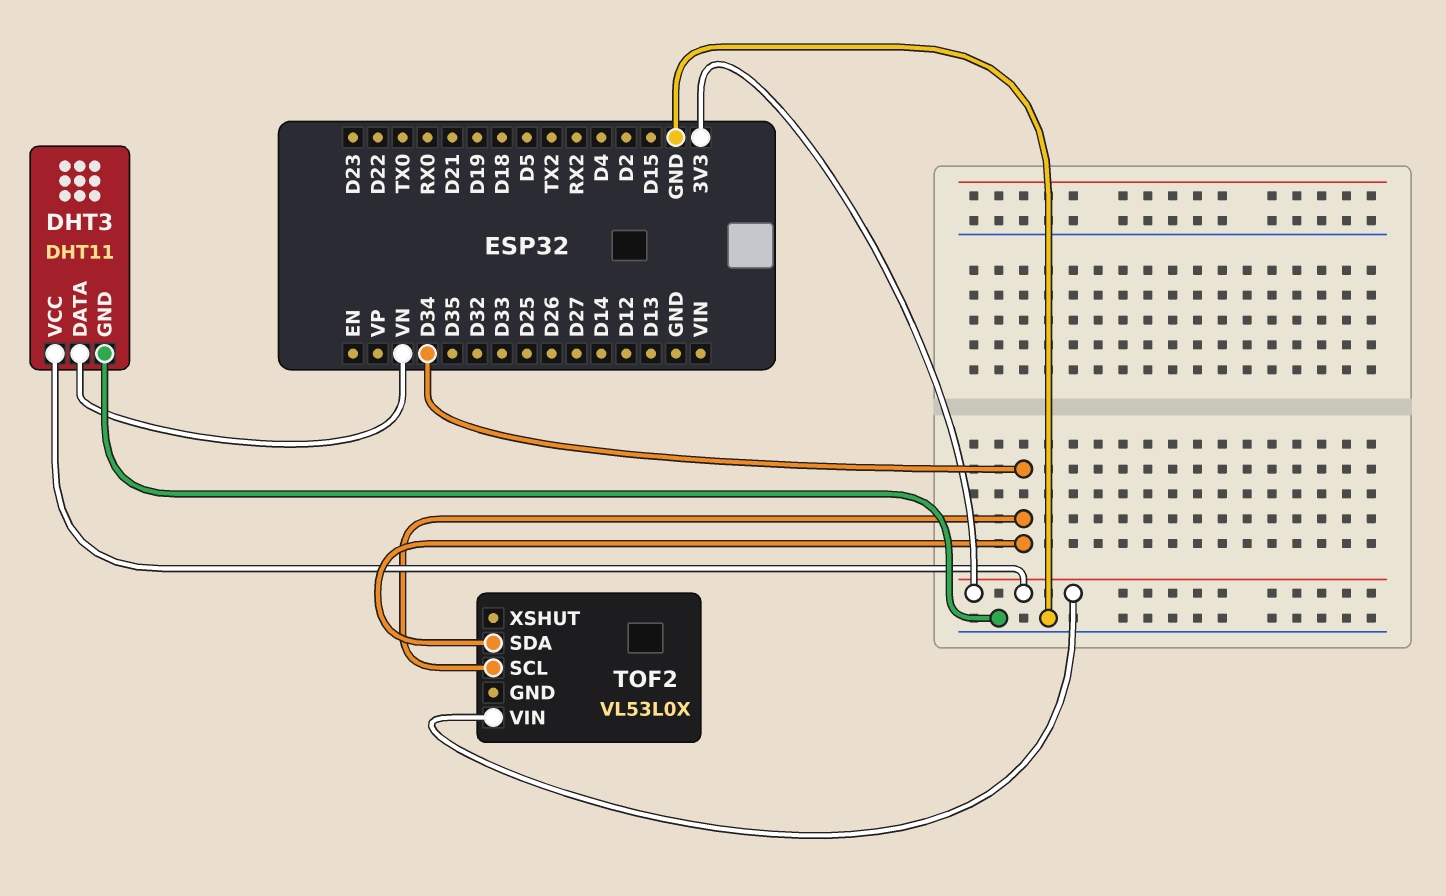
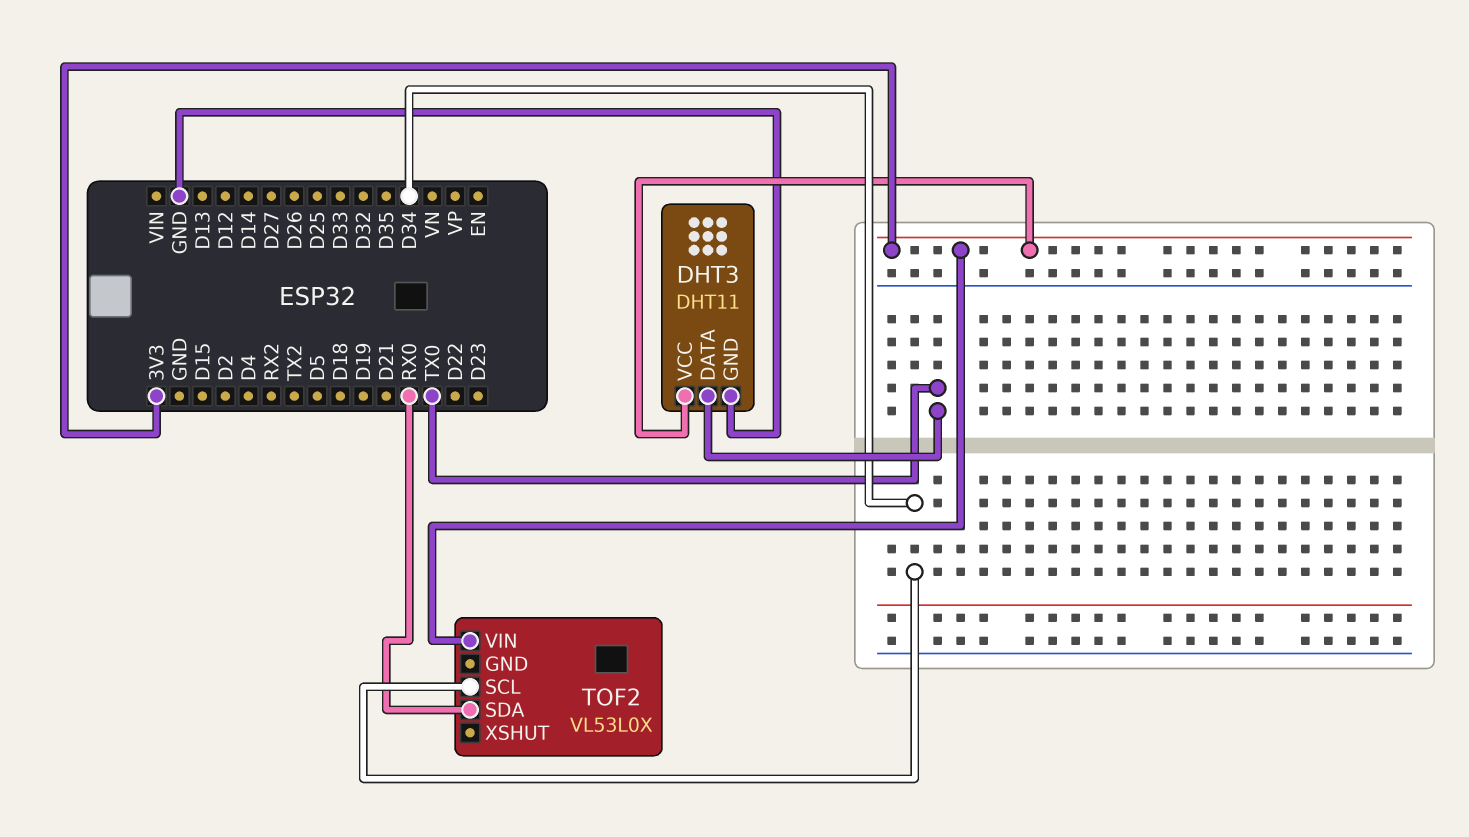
DHT3 pin DATA: VN -> TX0
TOF2 pin SDA: D34 -> RX0

